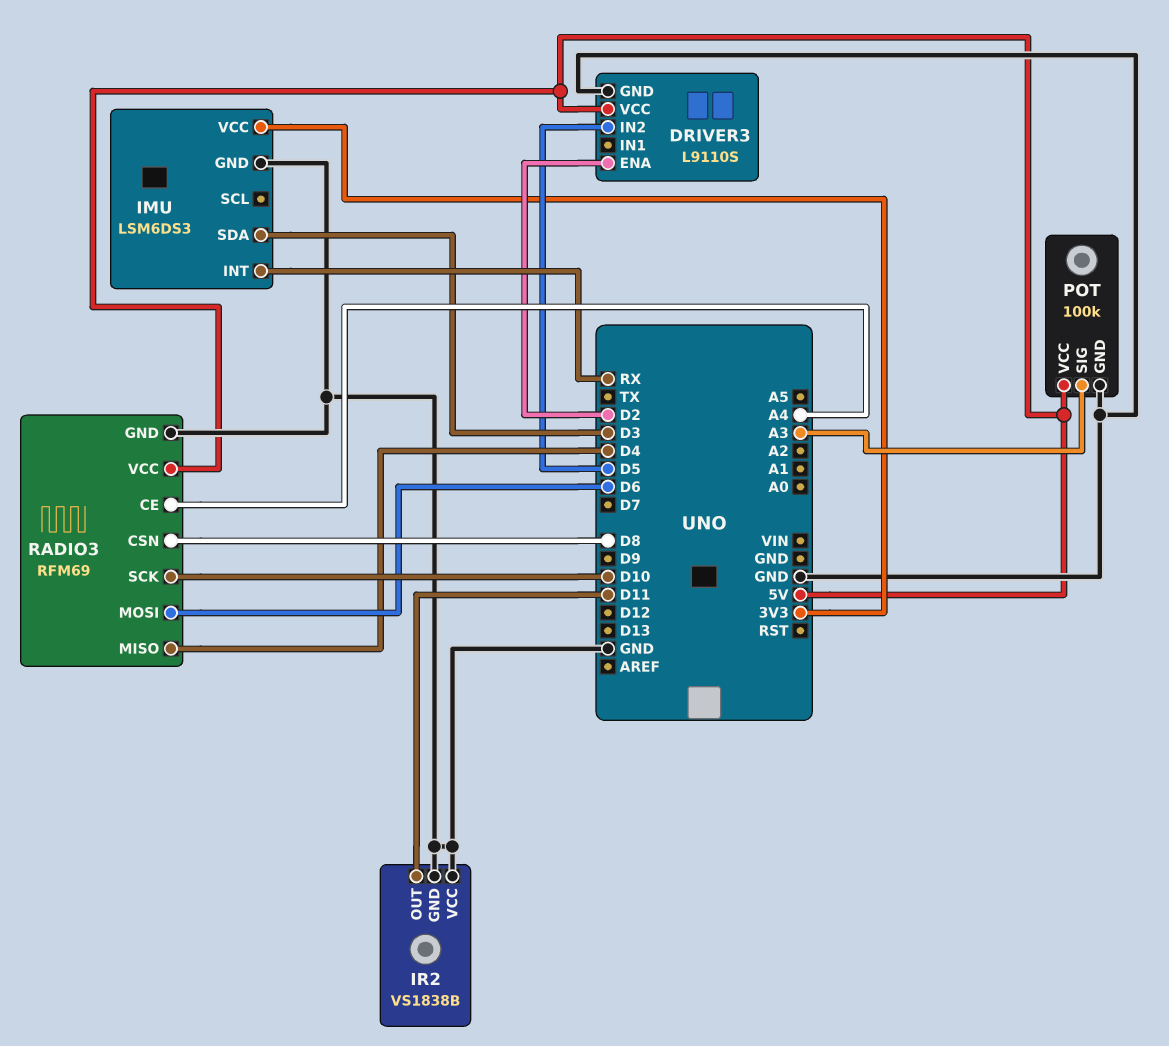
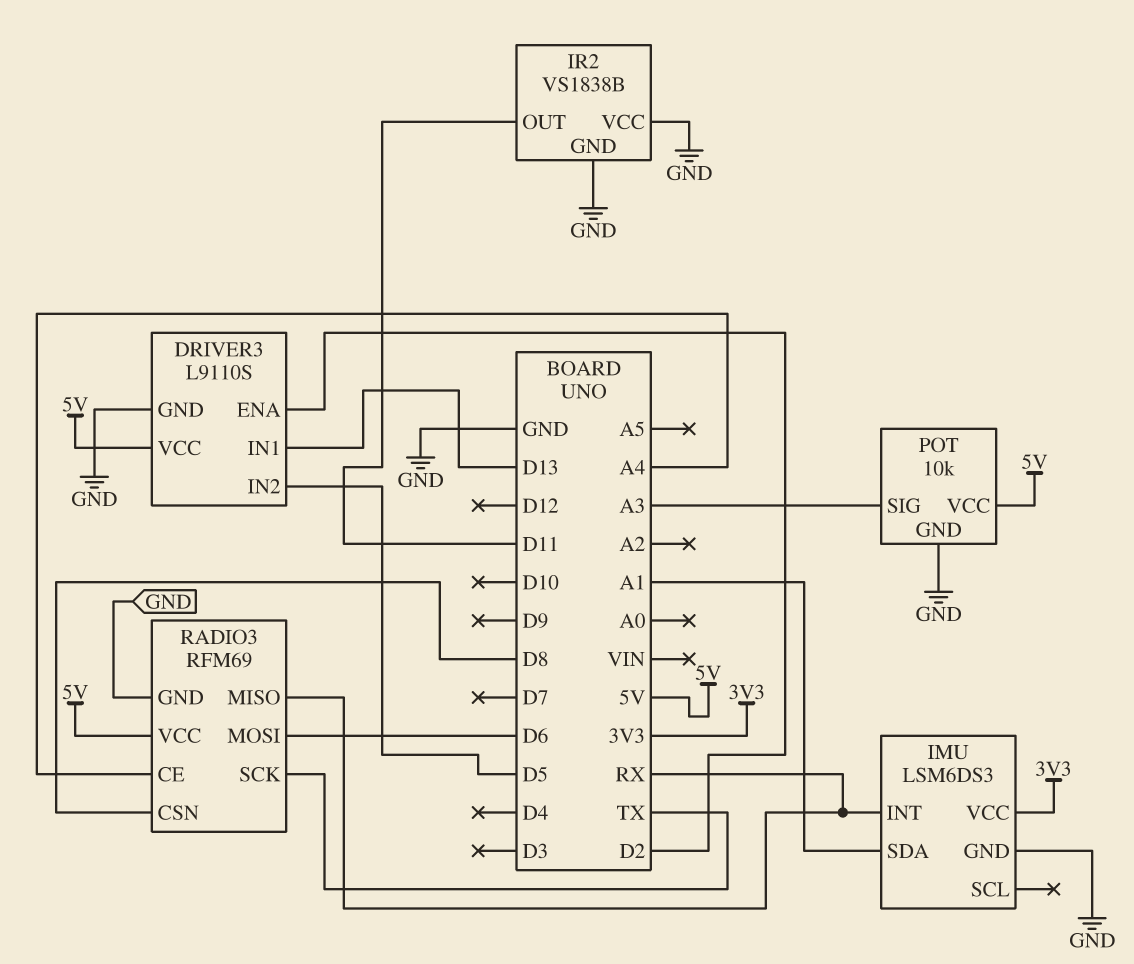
DRIVER3 pin IN1: none -> D13
IMU pin SDA: D3 -> A1
POT: 100k -> 10k
RADIO3 pin MISO: D4 -> RX
RADIO3 pin SCK: D10 -> TX

